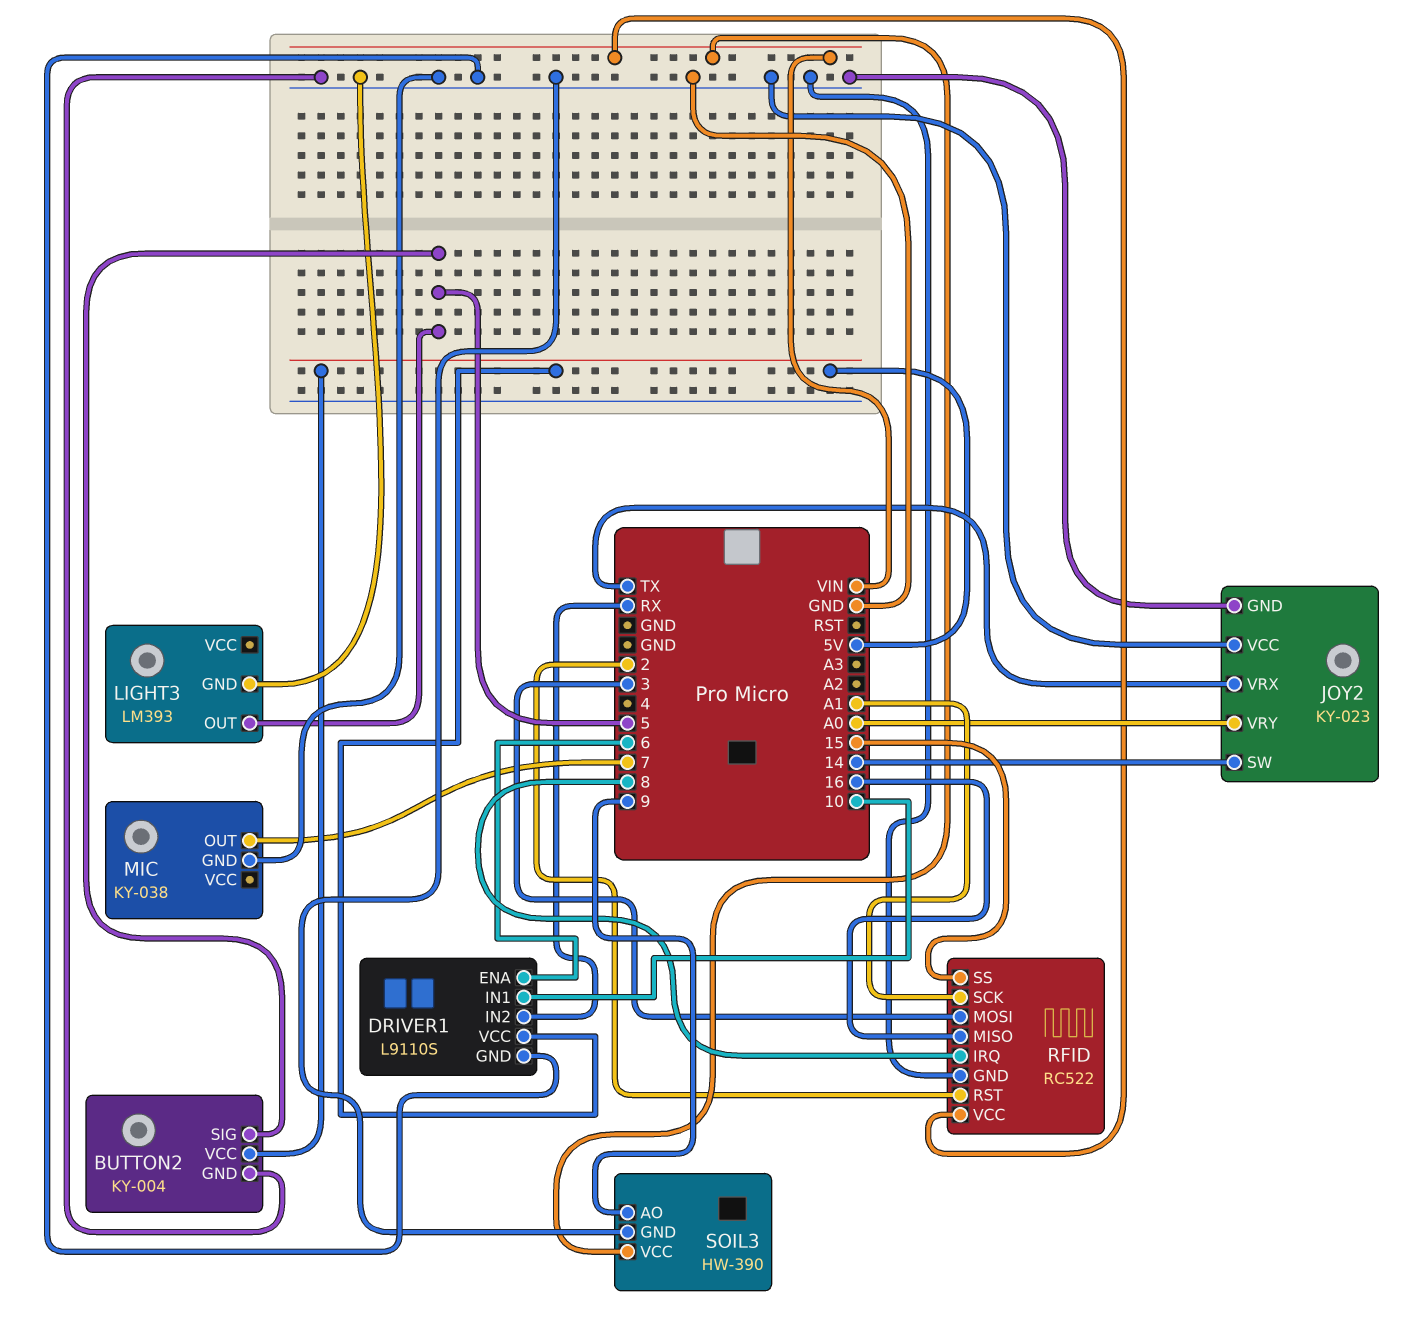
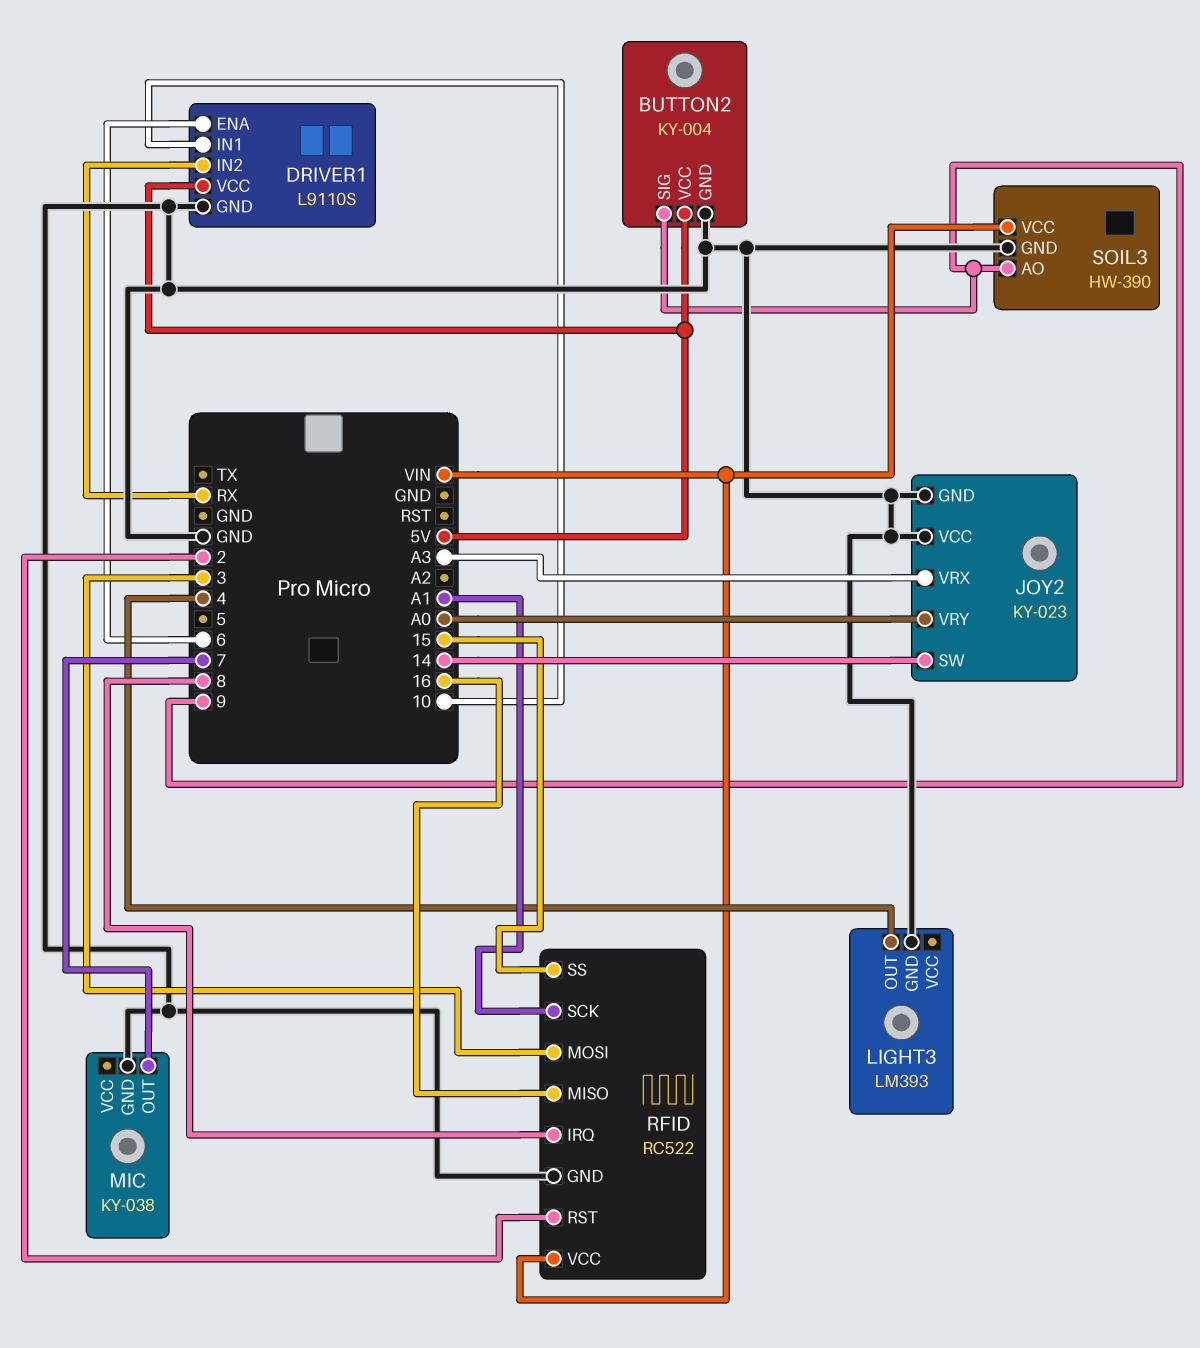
BUTTON2 pin SIG: 5 -> 9
JOY2 pin VRX: TX -> A3
LIGHT3 pin OUT: 5 -> 4

